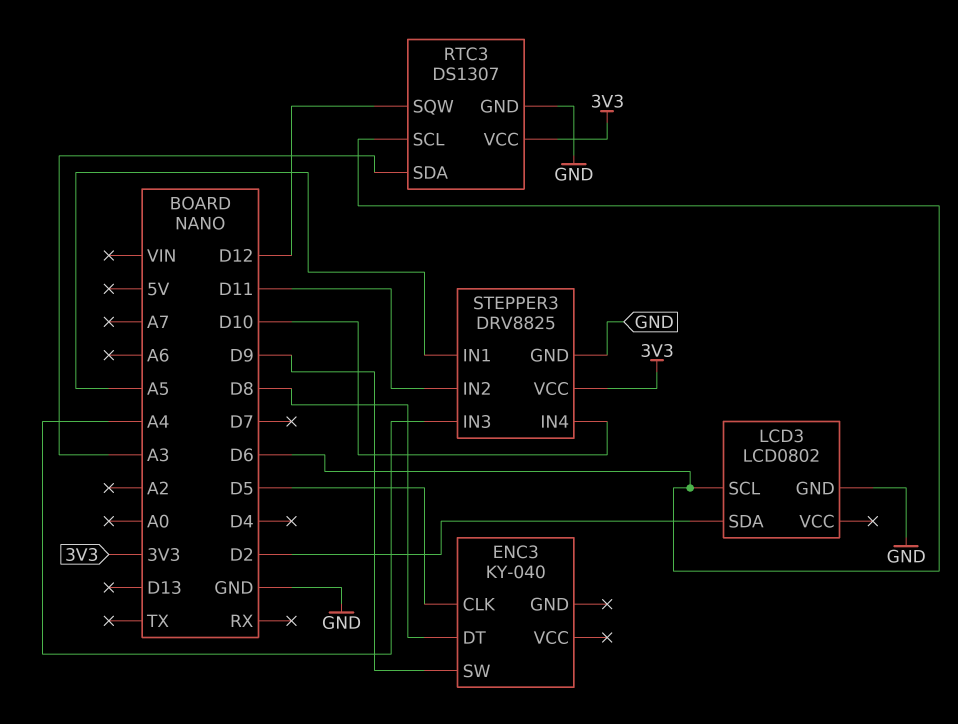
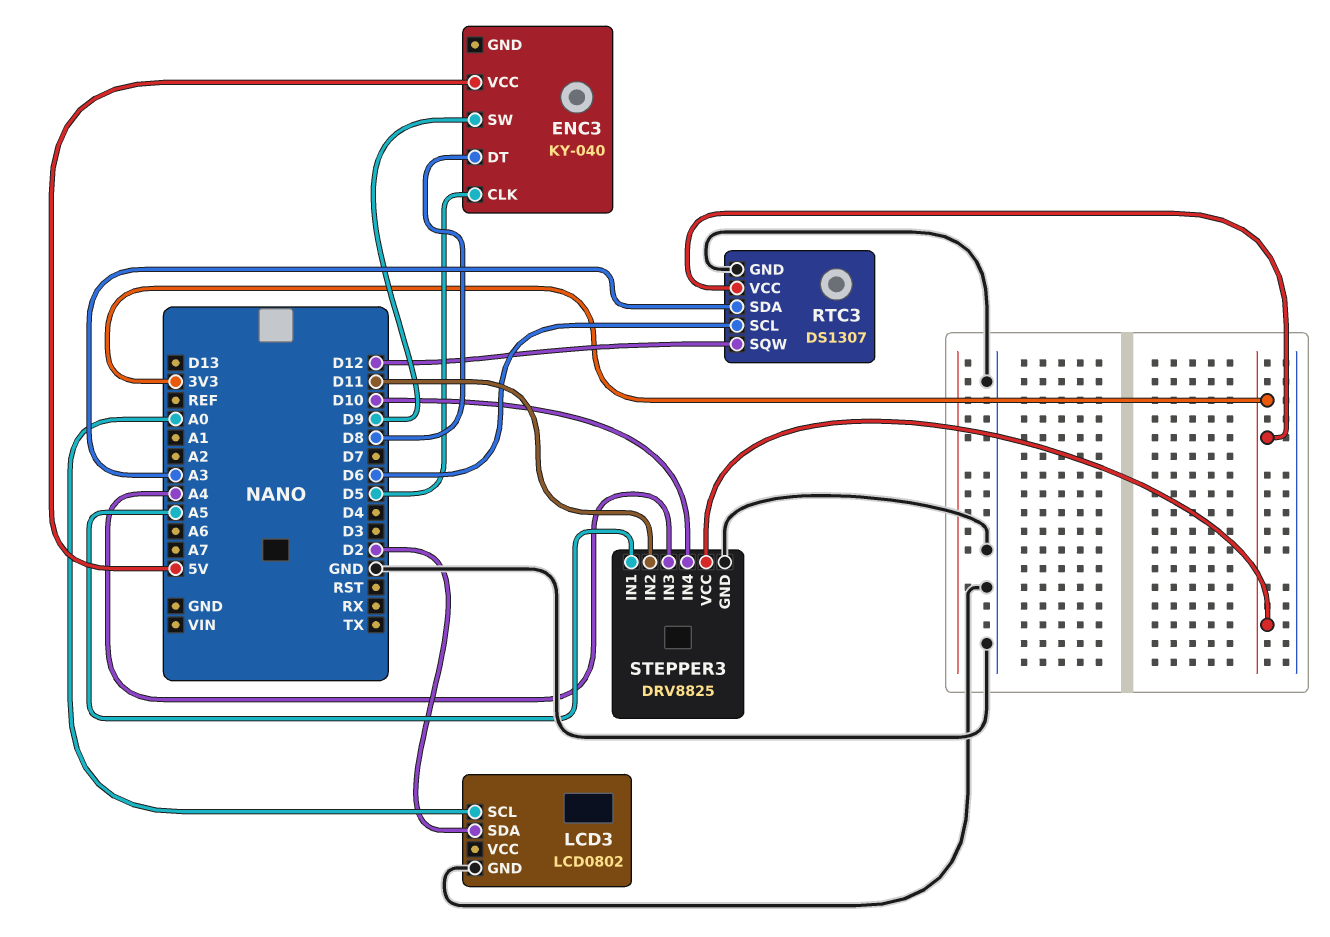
ENC3 pin VCC: none -> 5V
LCD3 pin SCL: D6 -> A0

